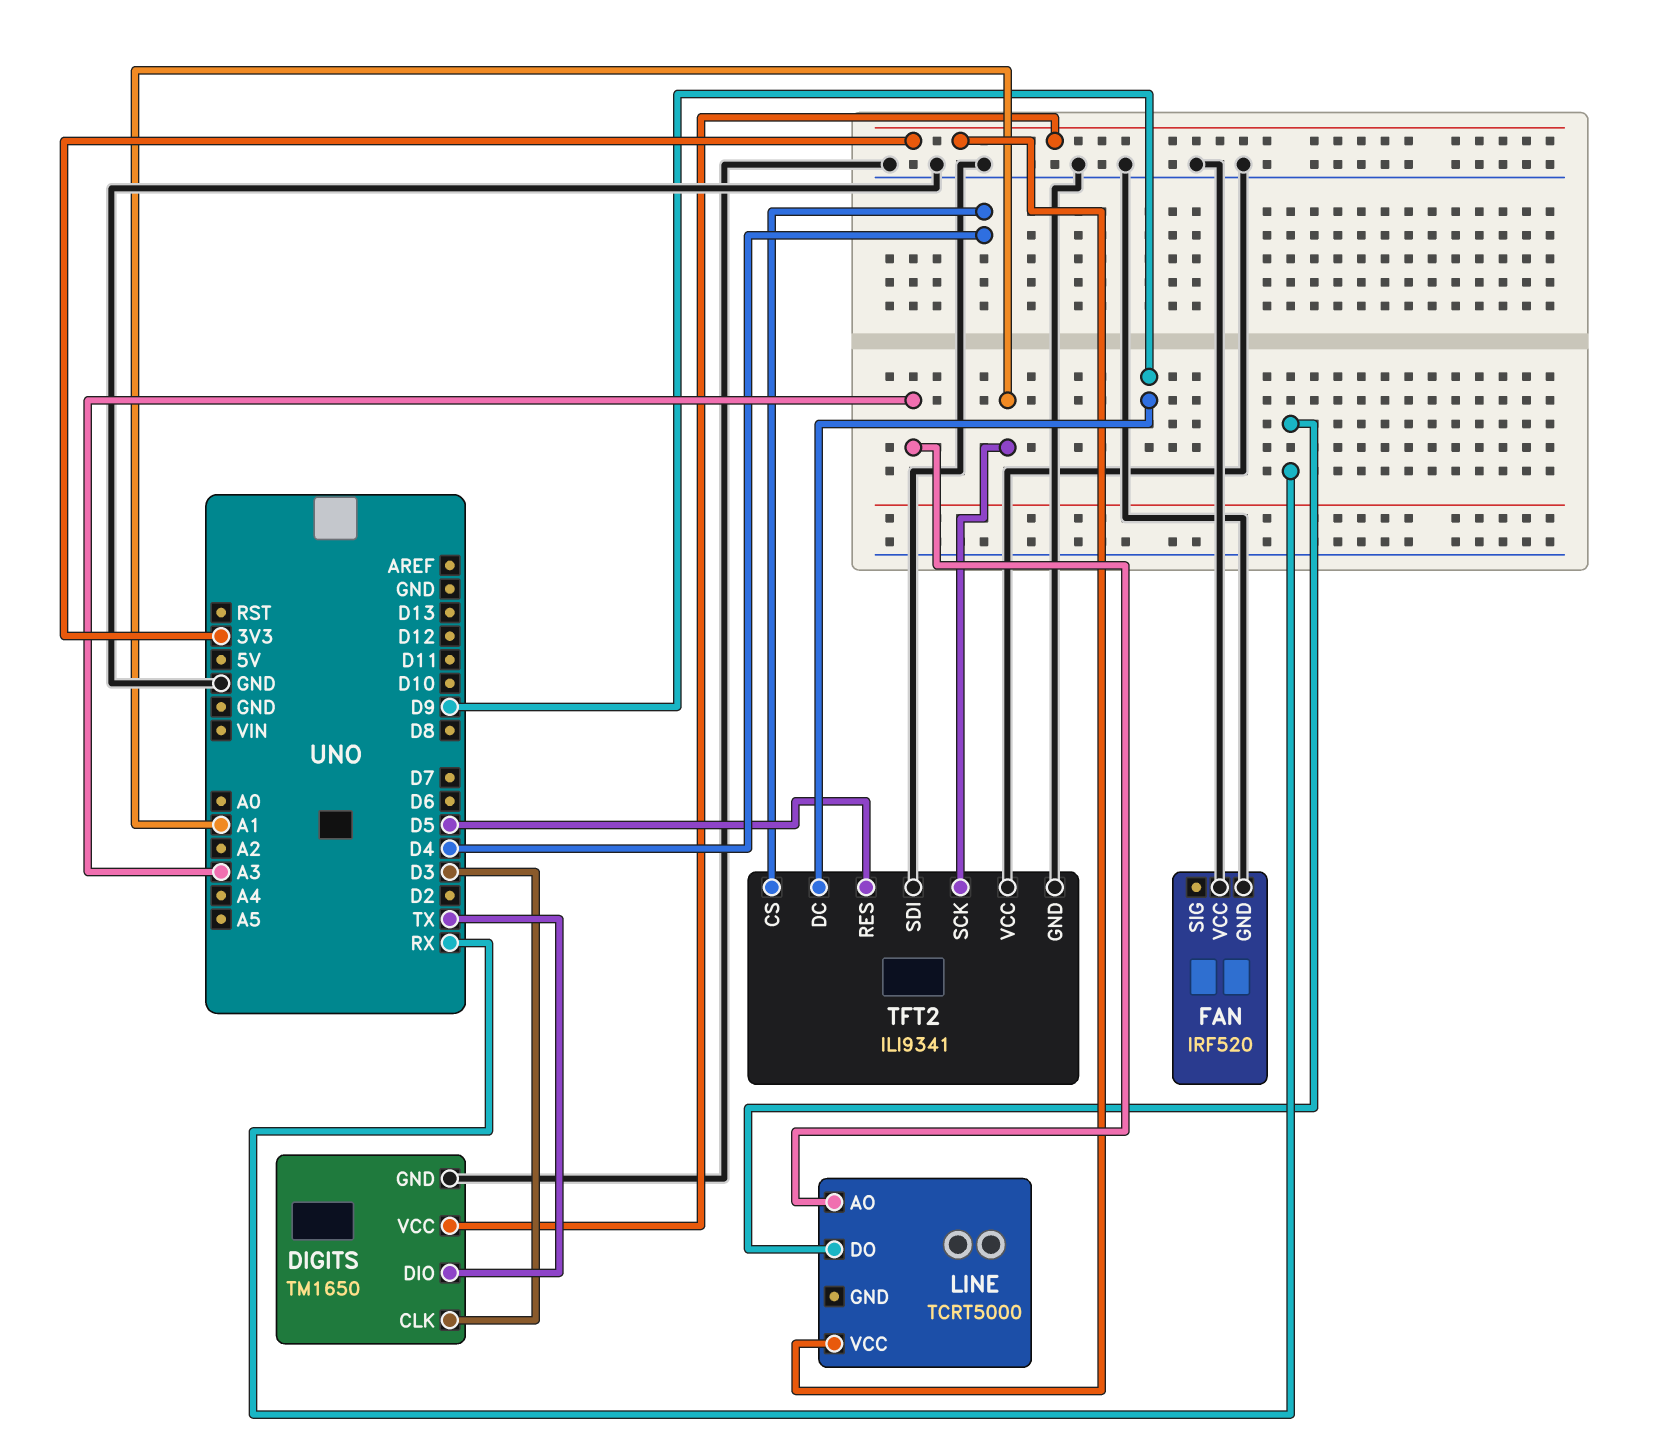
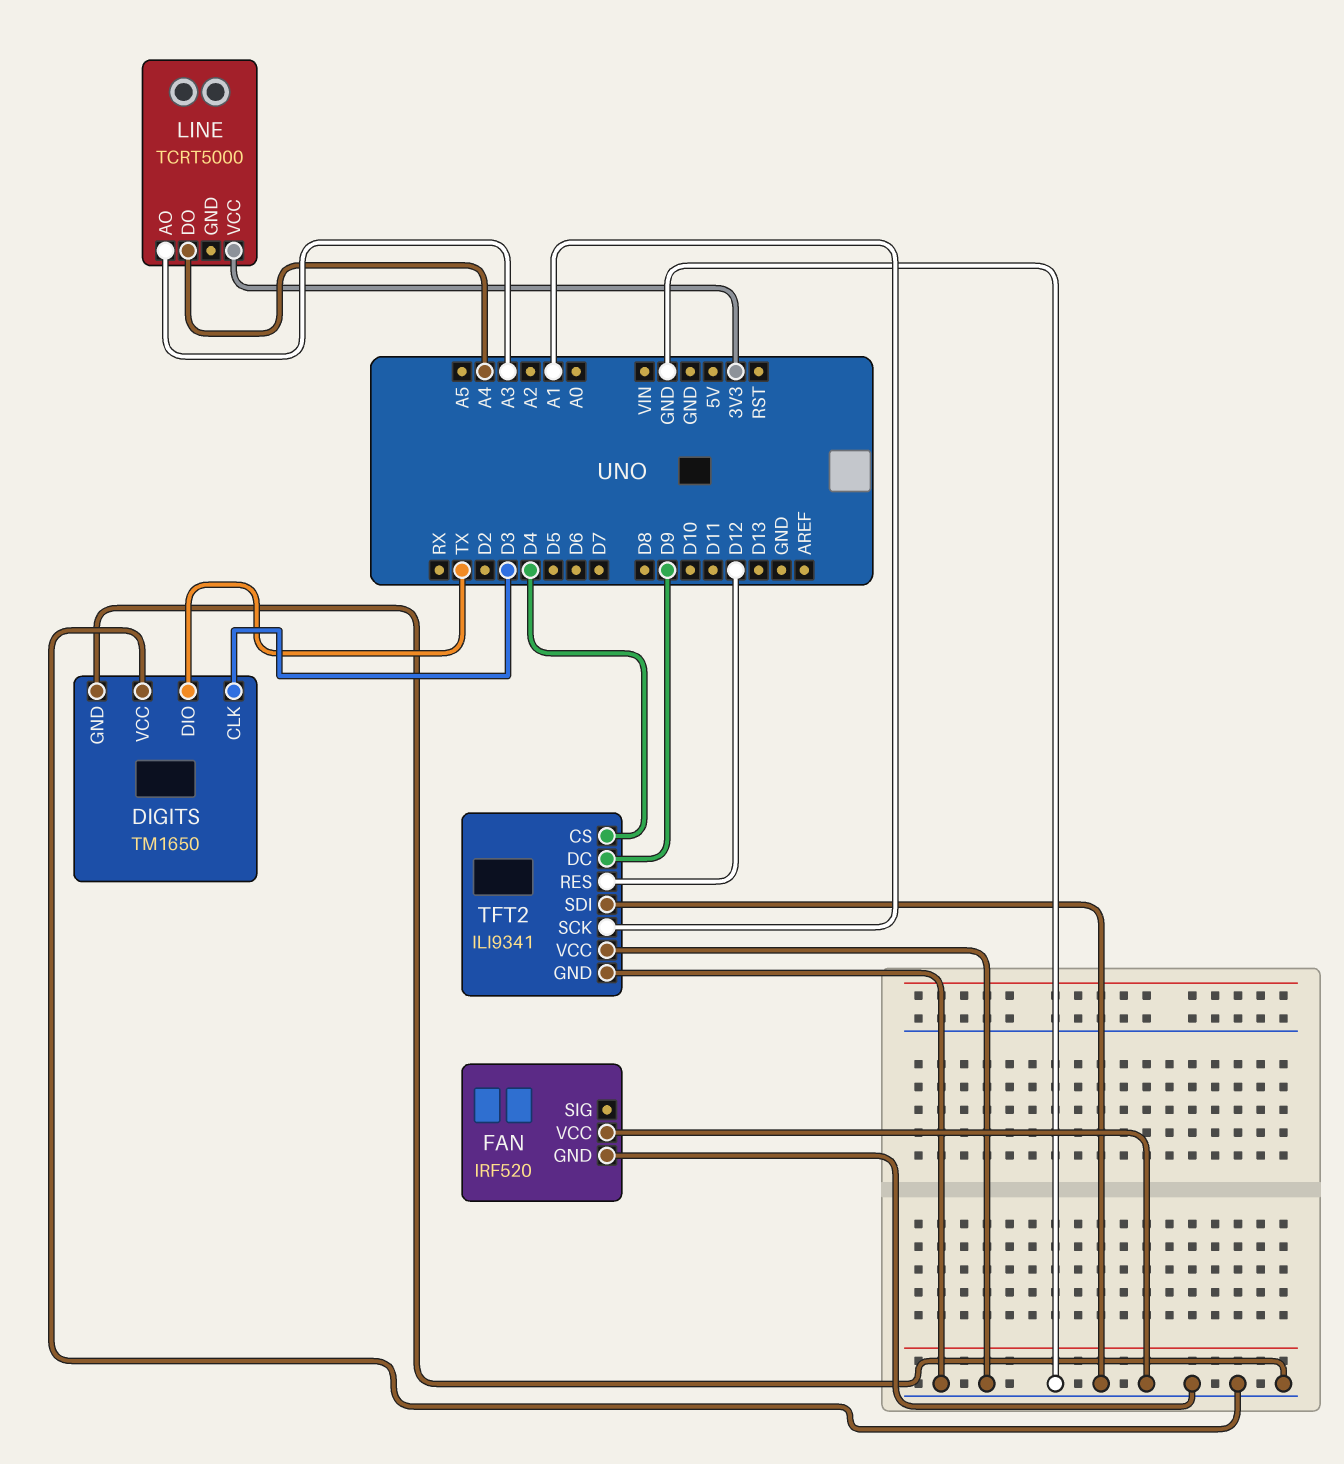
DIGITS pin VCC: 3V3 -> GND
LINE pin DO: RX -> A4
TFT2 pin RES: D5 -> D12

